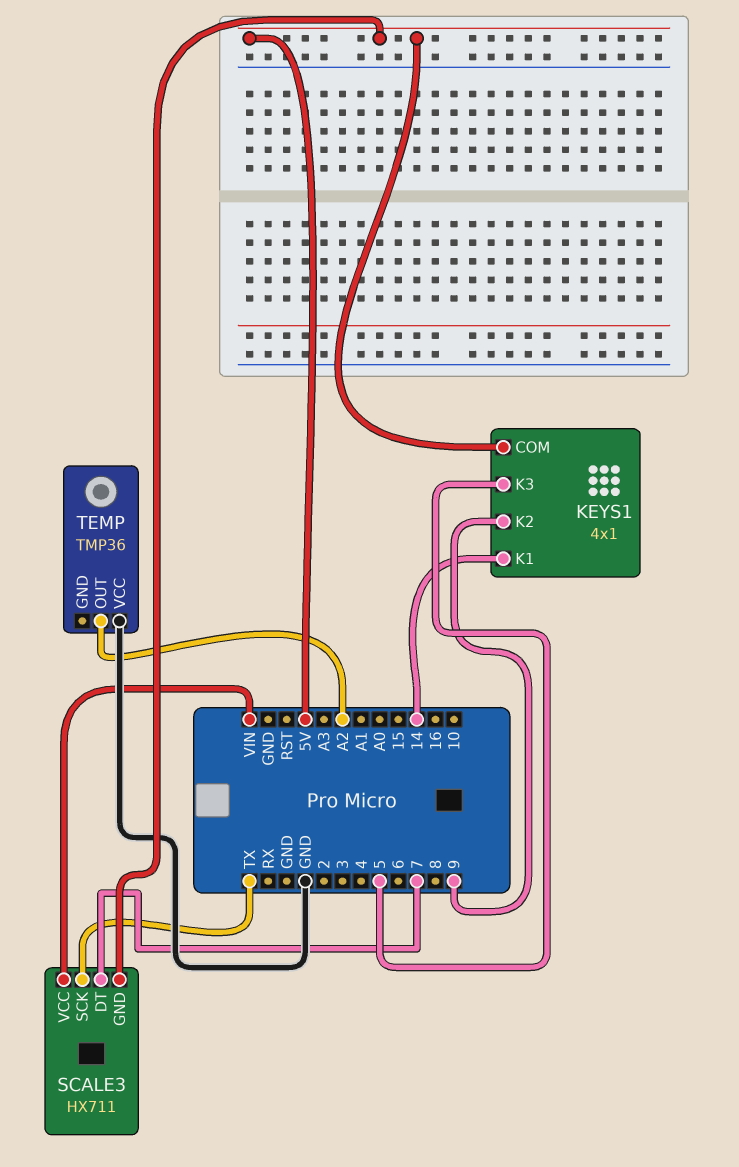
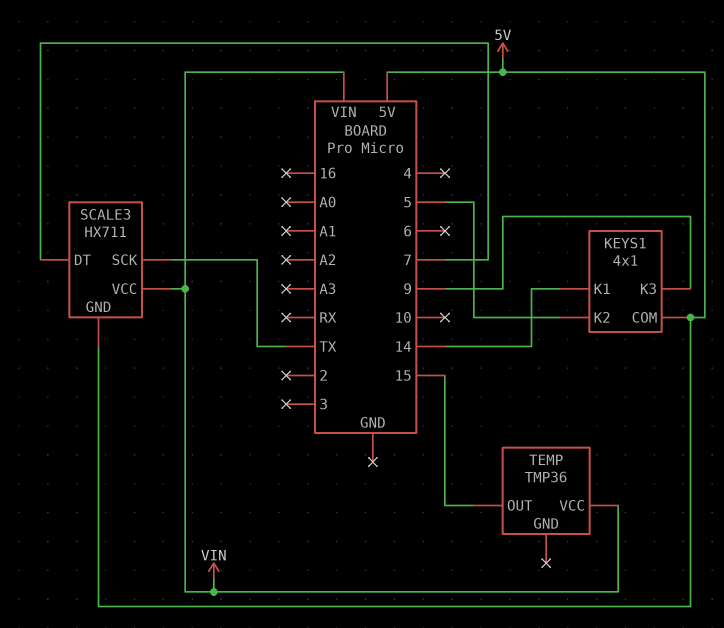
KEYS1 pin K2: 9 -> 5
KEYS1 pin K3: 5 -> 9
TEMP pin OUT: A2 -> 15
TEMP pin VCC: GND -> VIN

